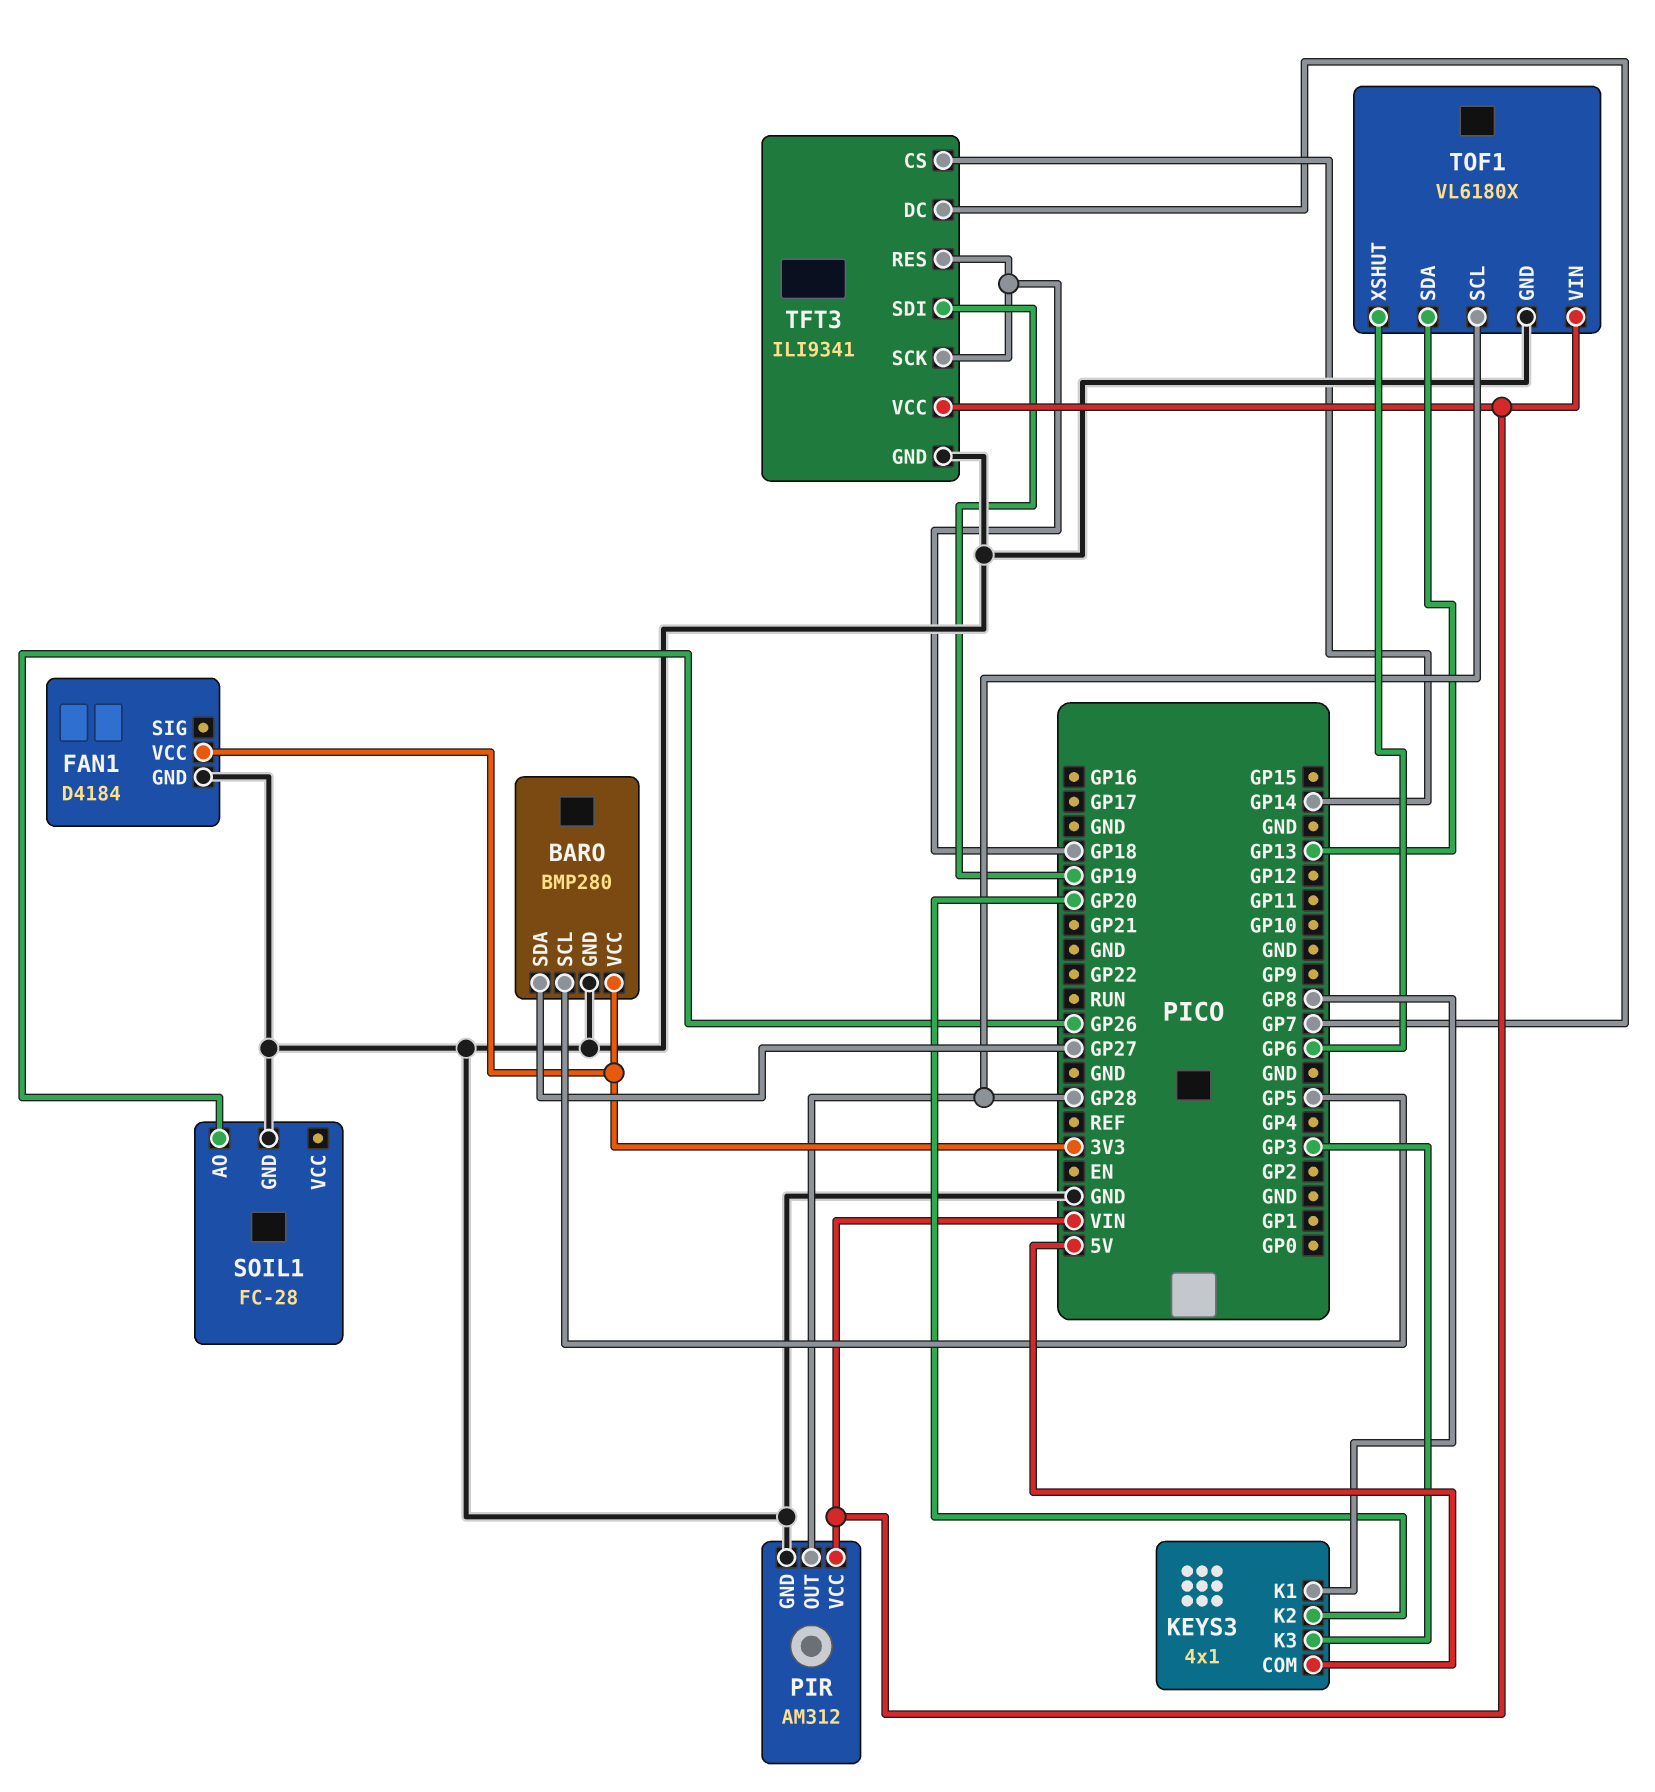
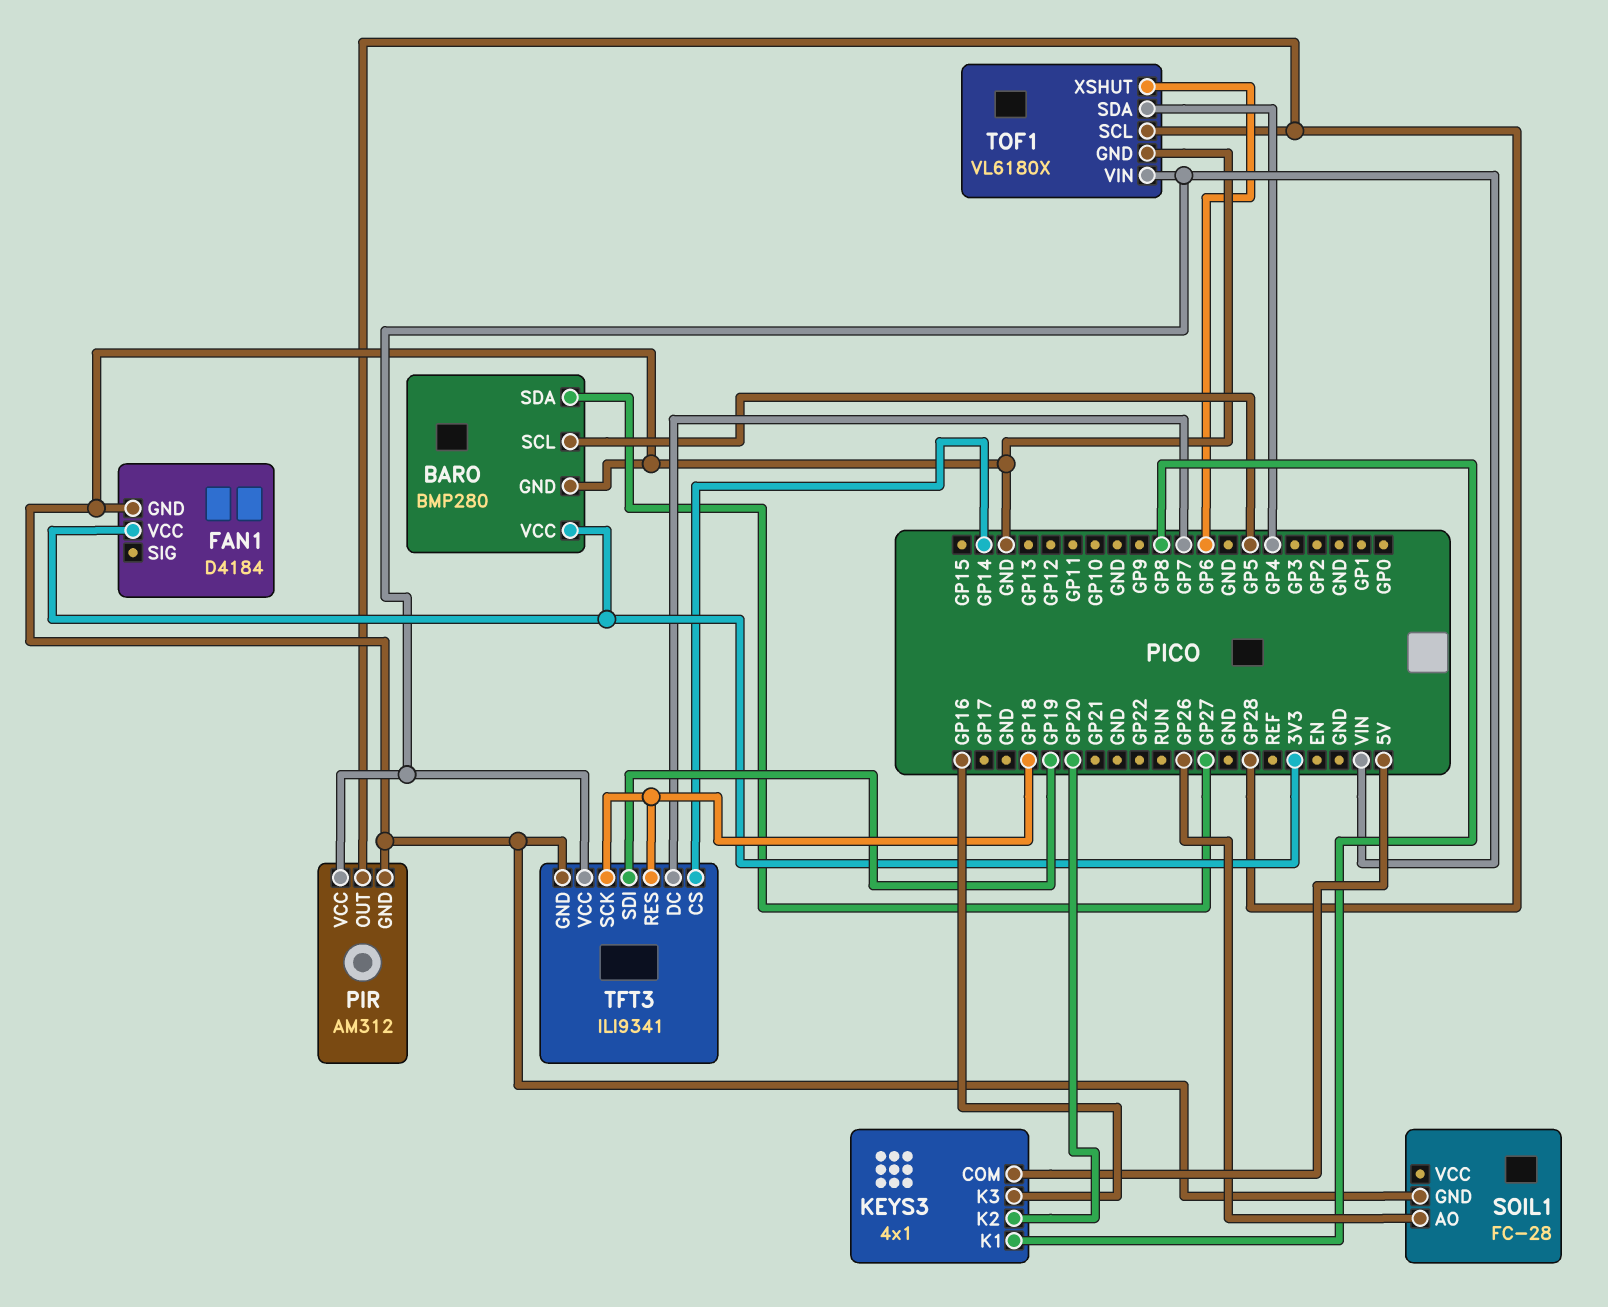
KEYS3 pin K3: GP3 -> GP16
TOF1 pin SDA: GP13 -> GP4

